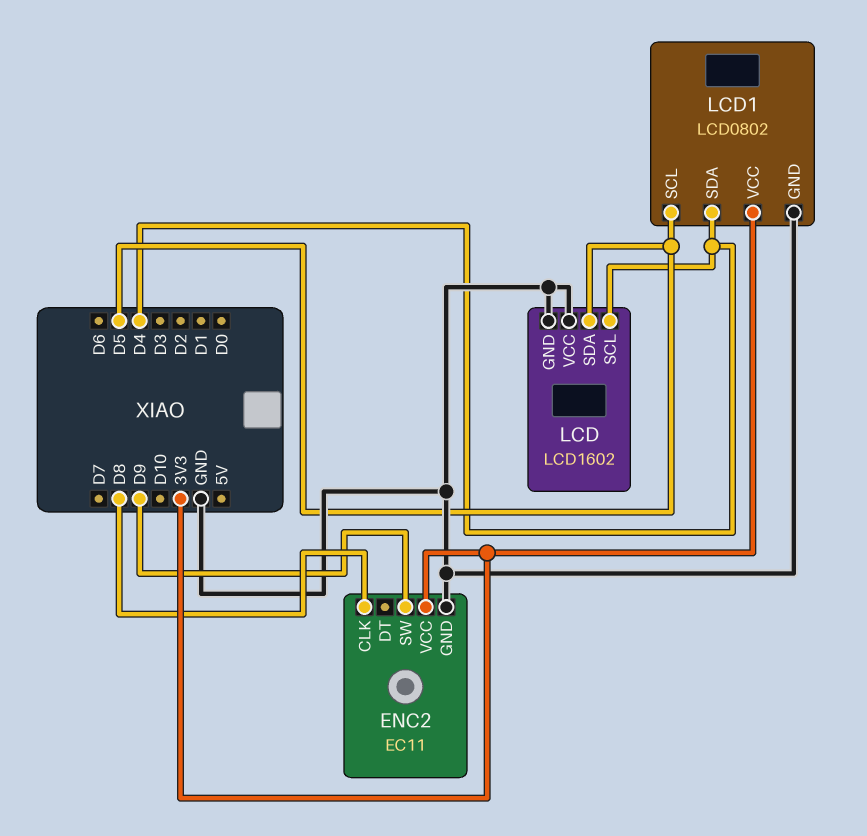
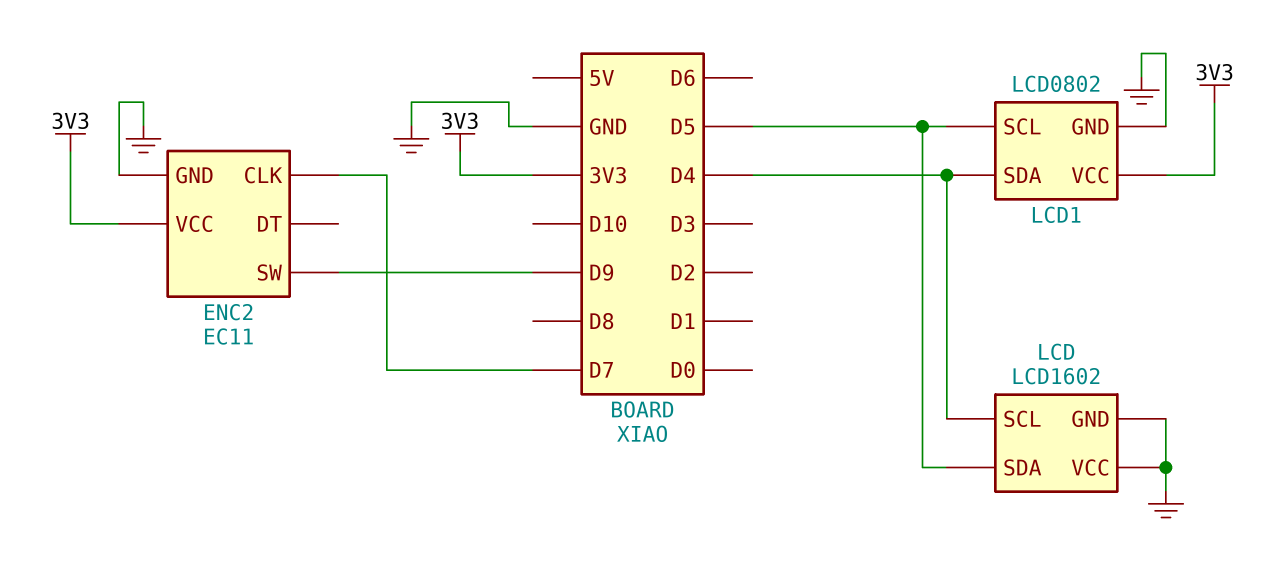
ENC2 pin CLK: D8 -> D7

